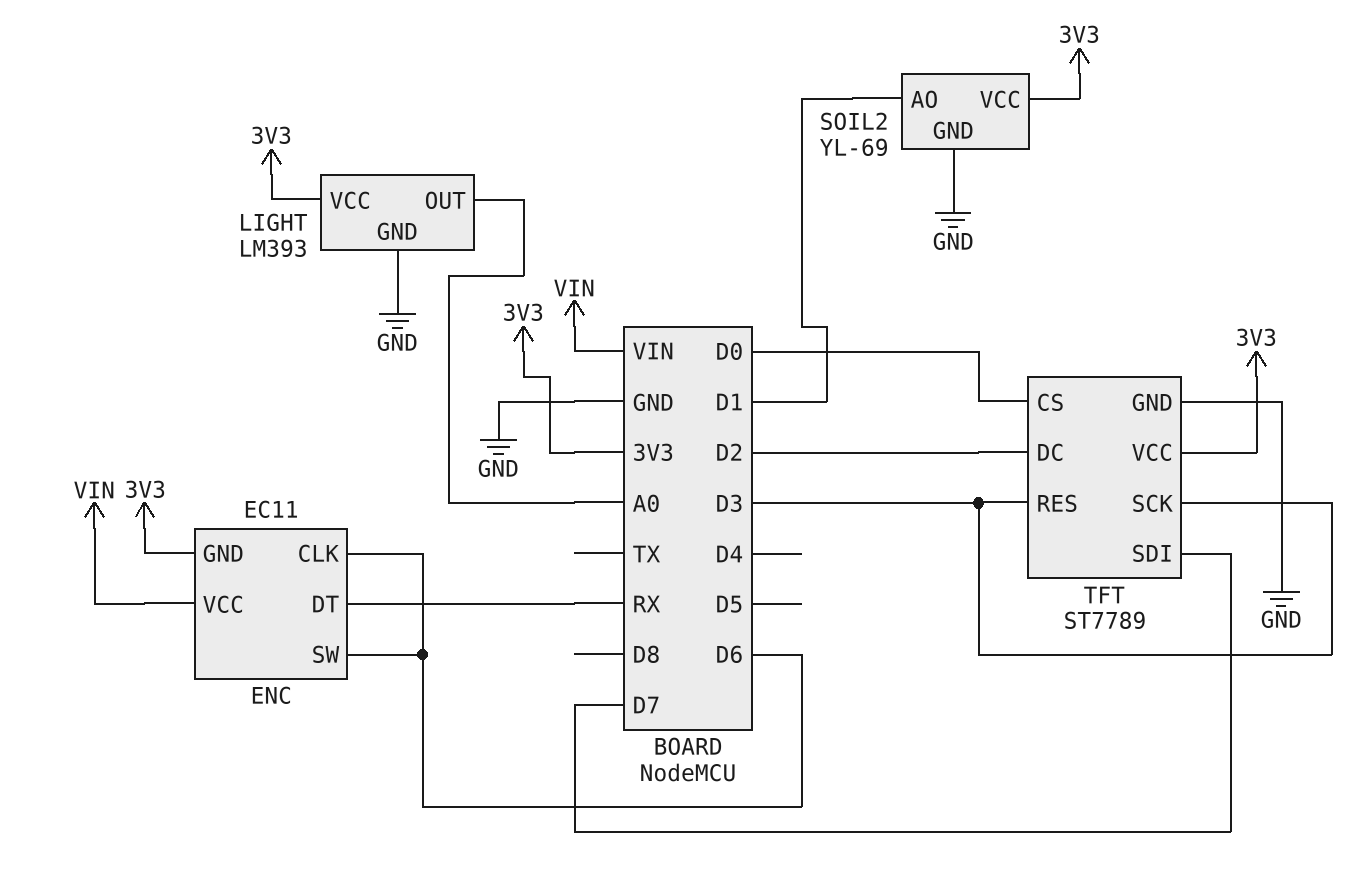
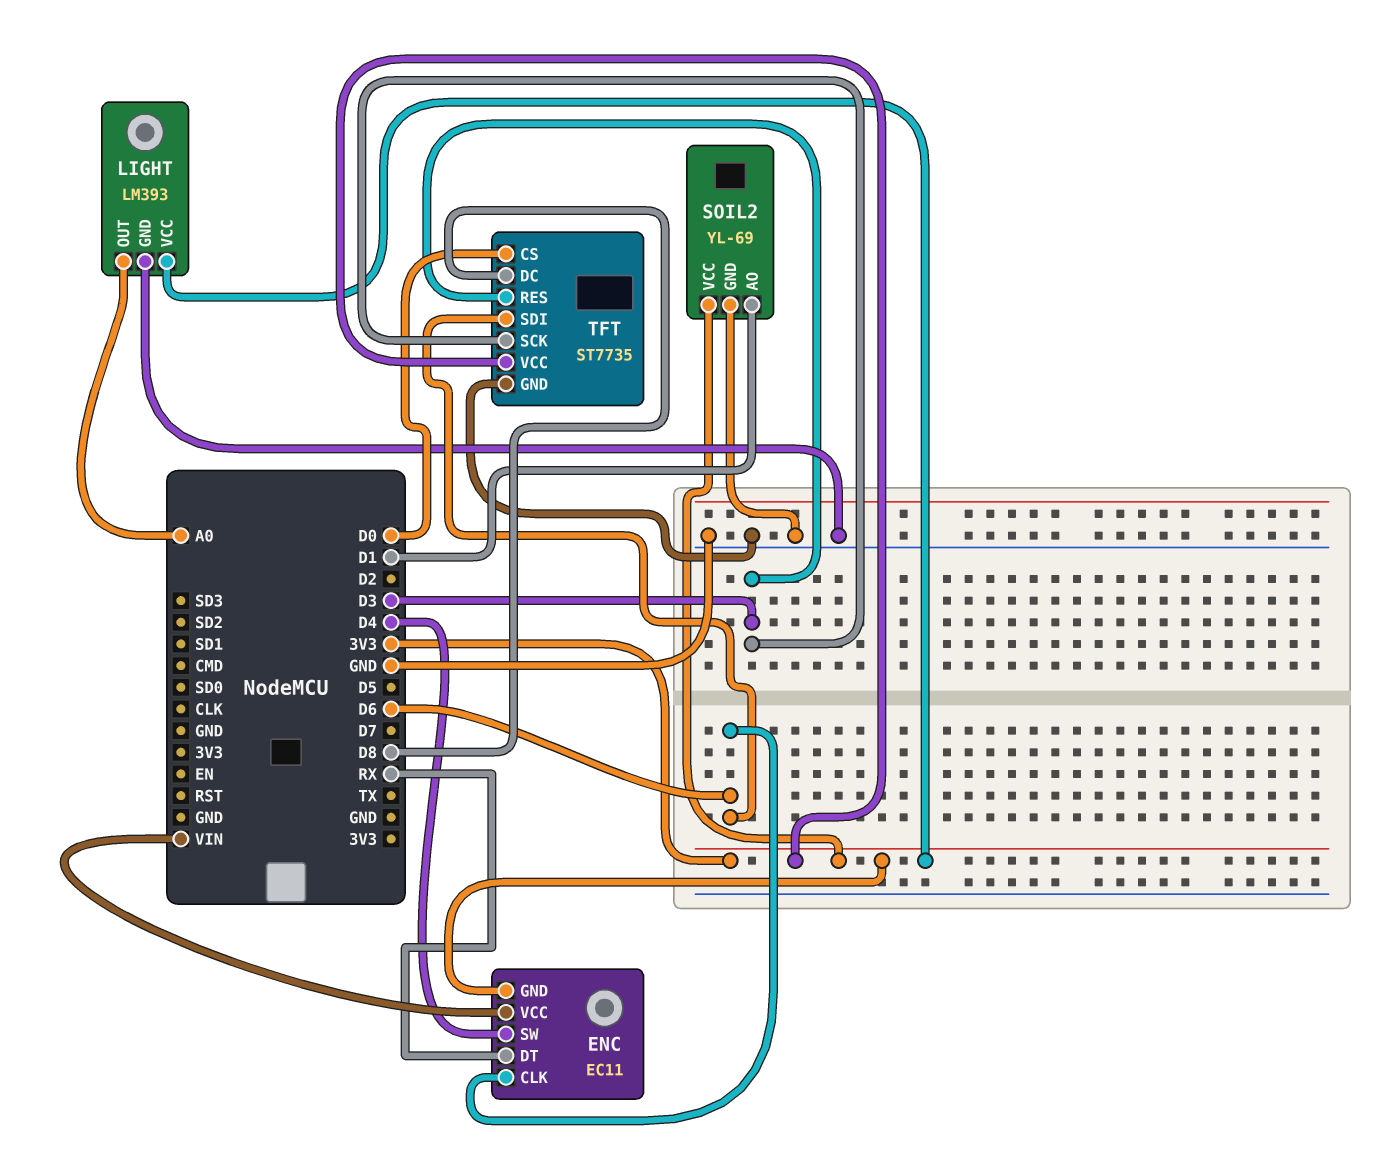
ENC pin SW: D6 -> D4
TFT: ST7789 -> ST7735
TFT pin DC: D2 -> D8
TFT pin SDI: D7 -> D6

